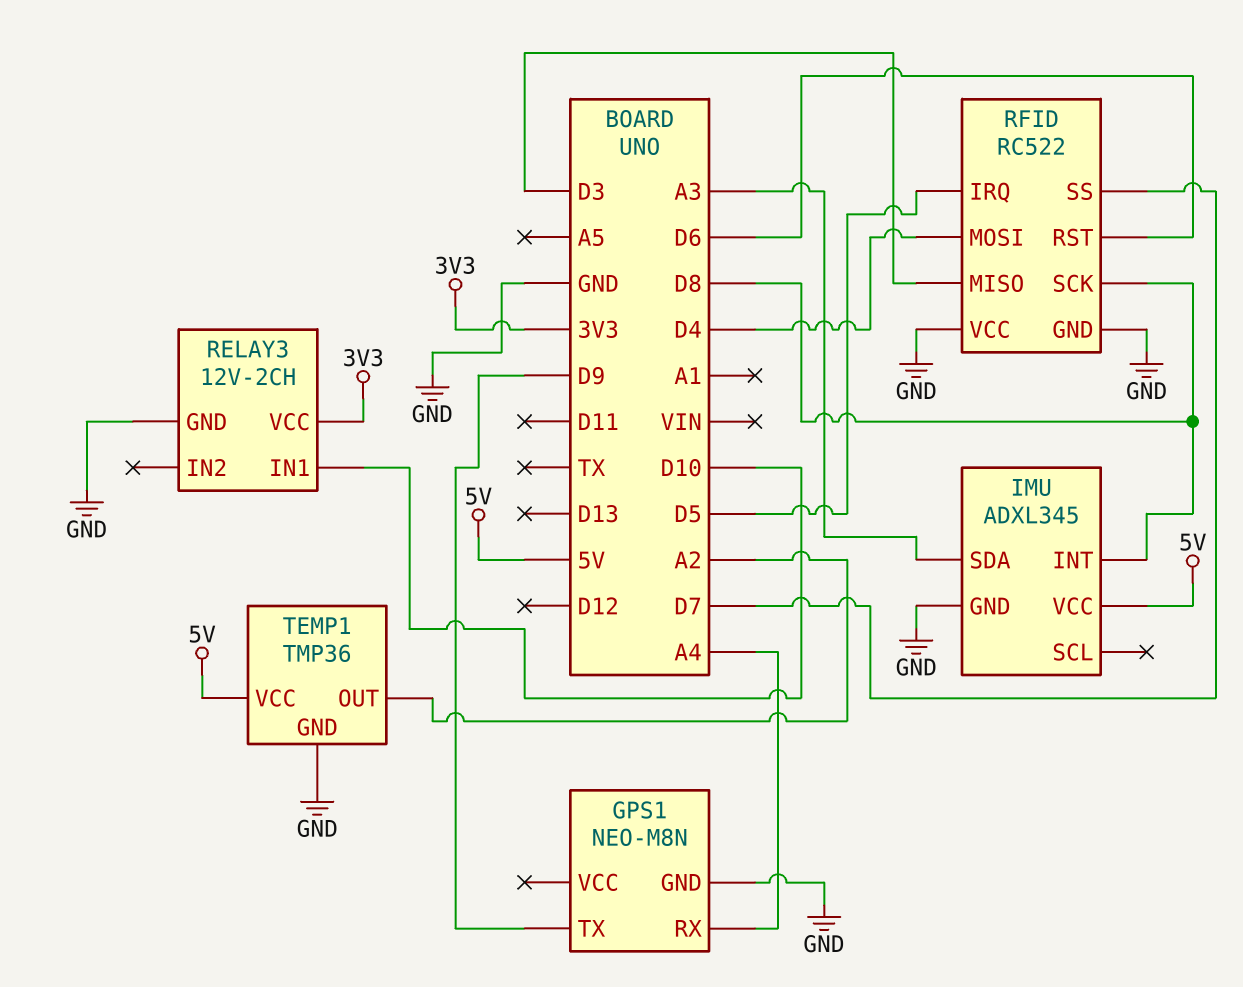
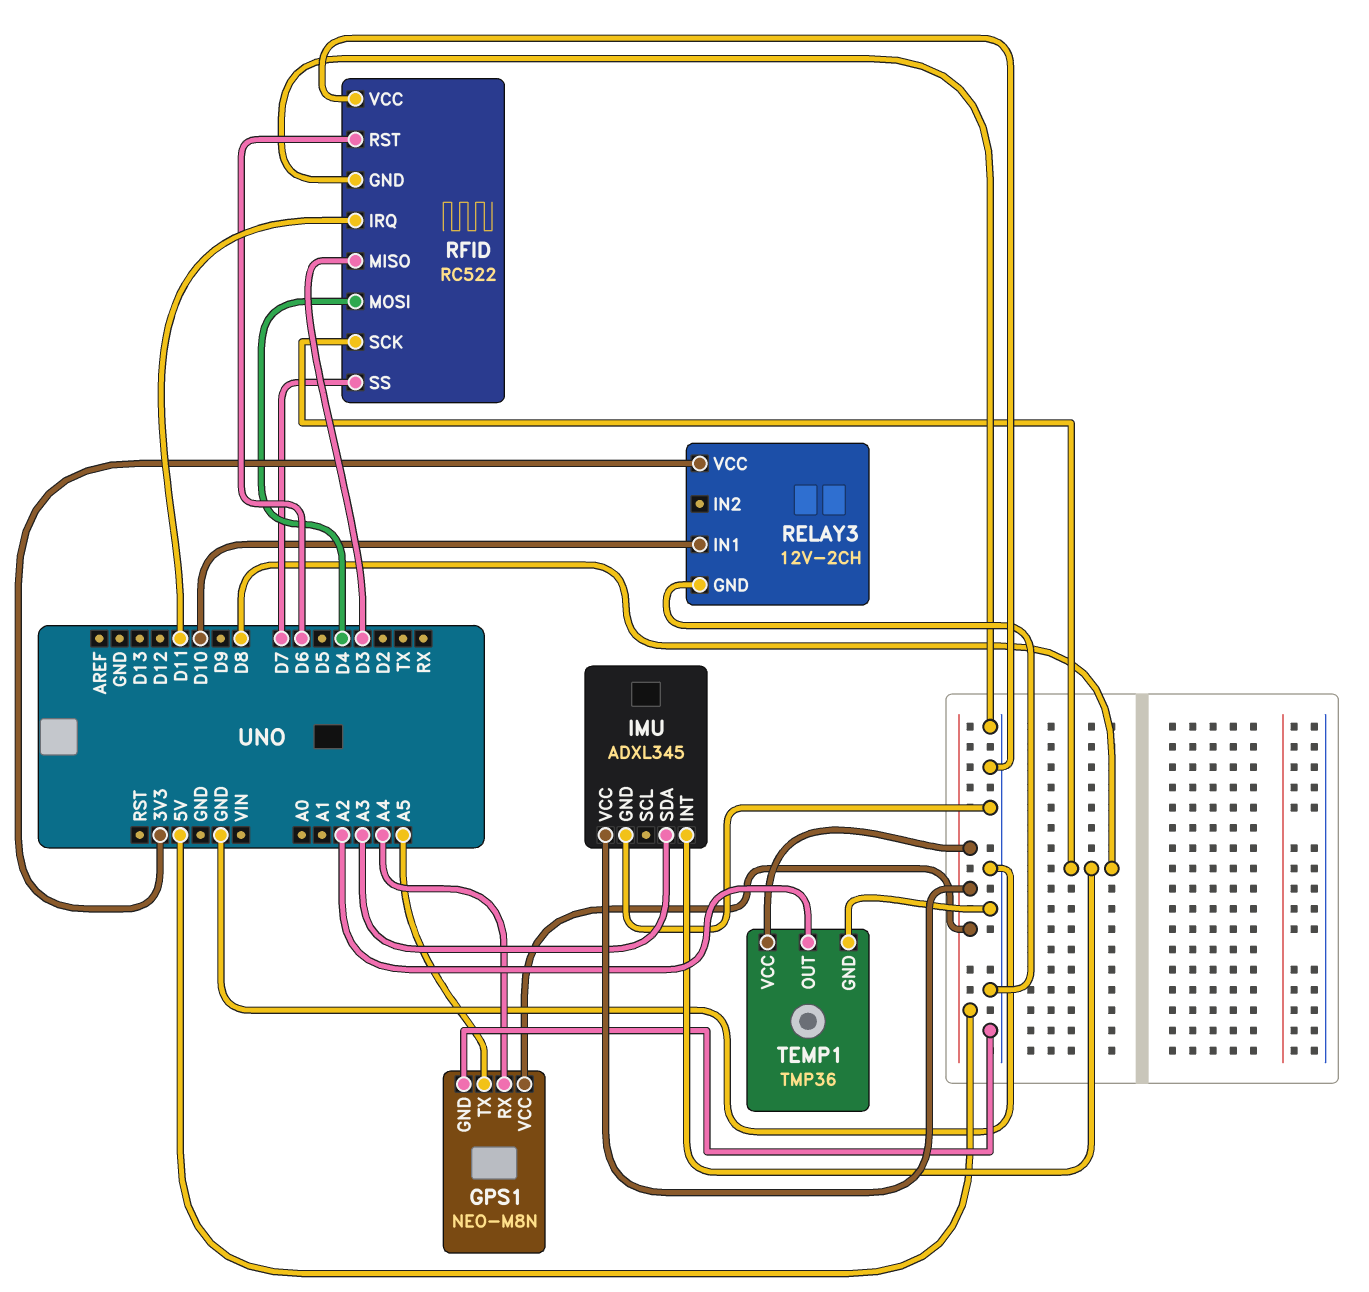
GPS1 pin TX: D9 -> A5
GPS1 pin VCC: none -> 5V
RFID pin IRQ: D5 -> D11

